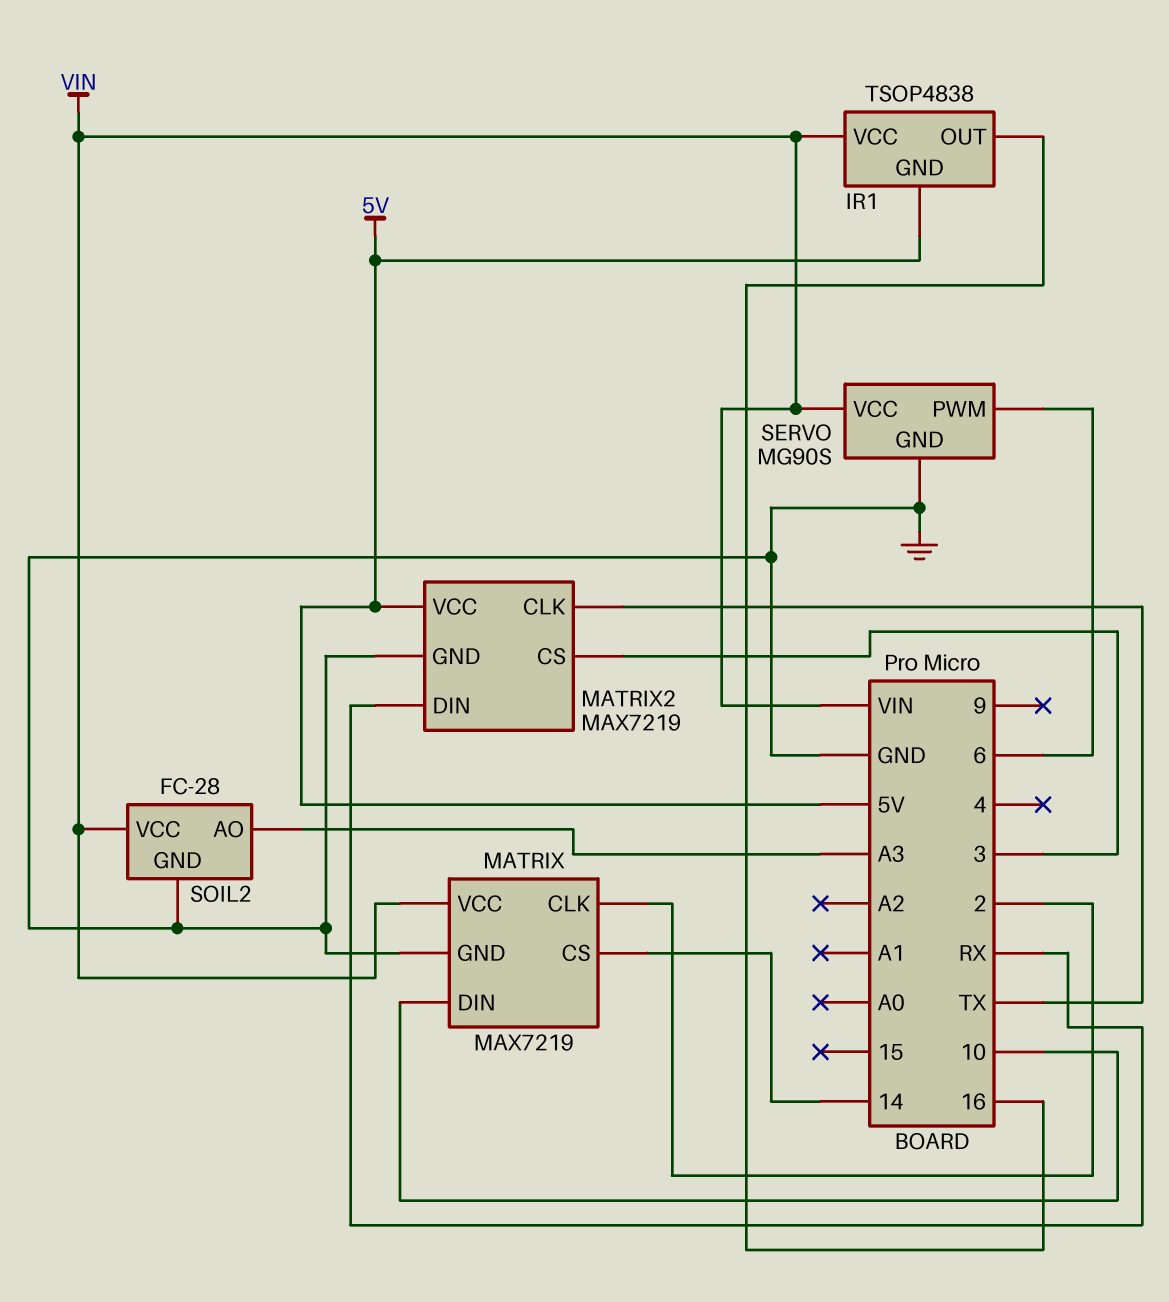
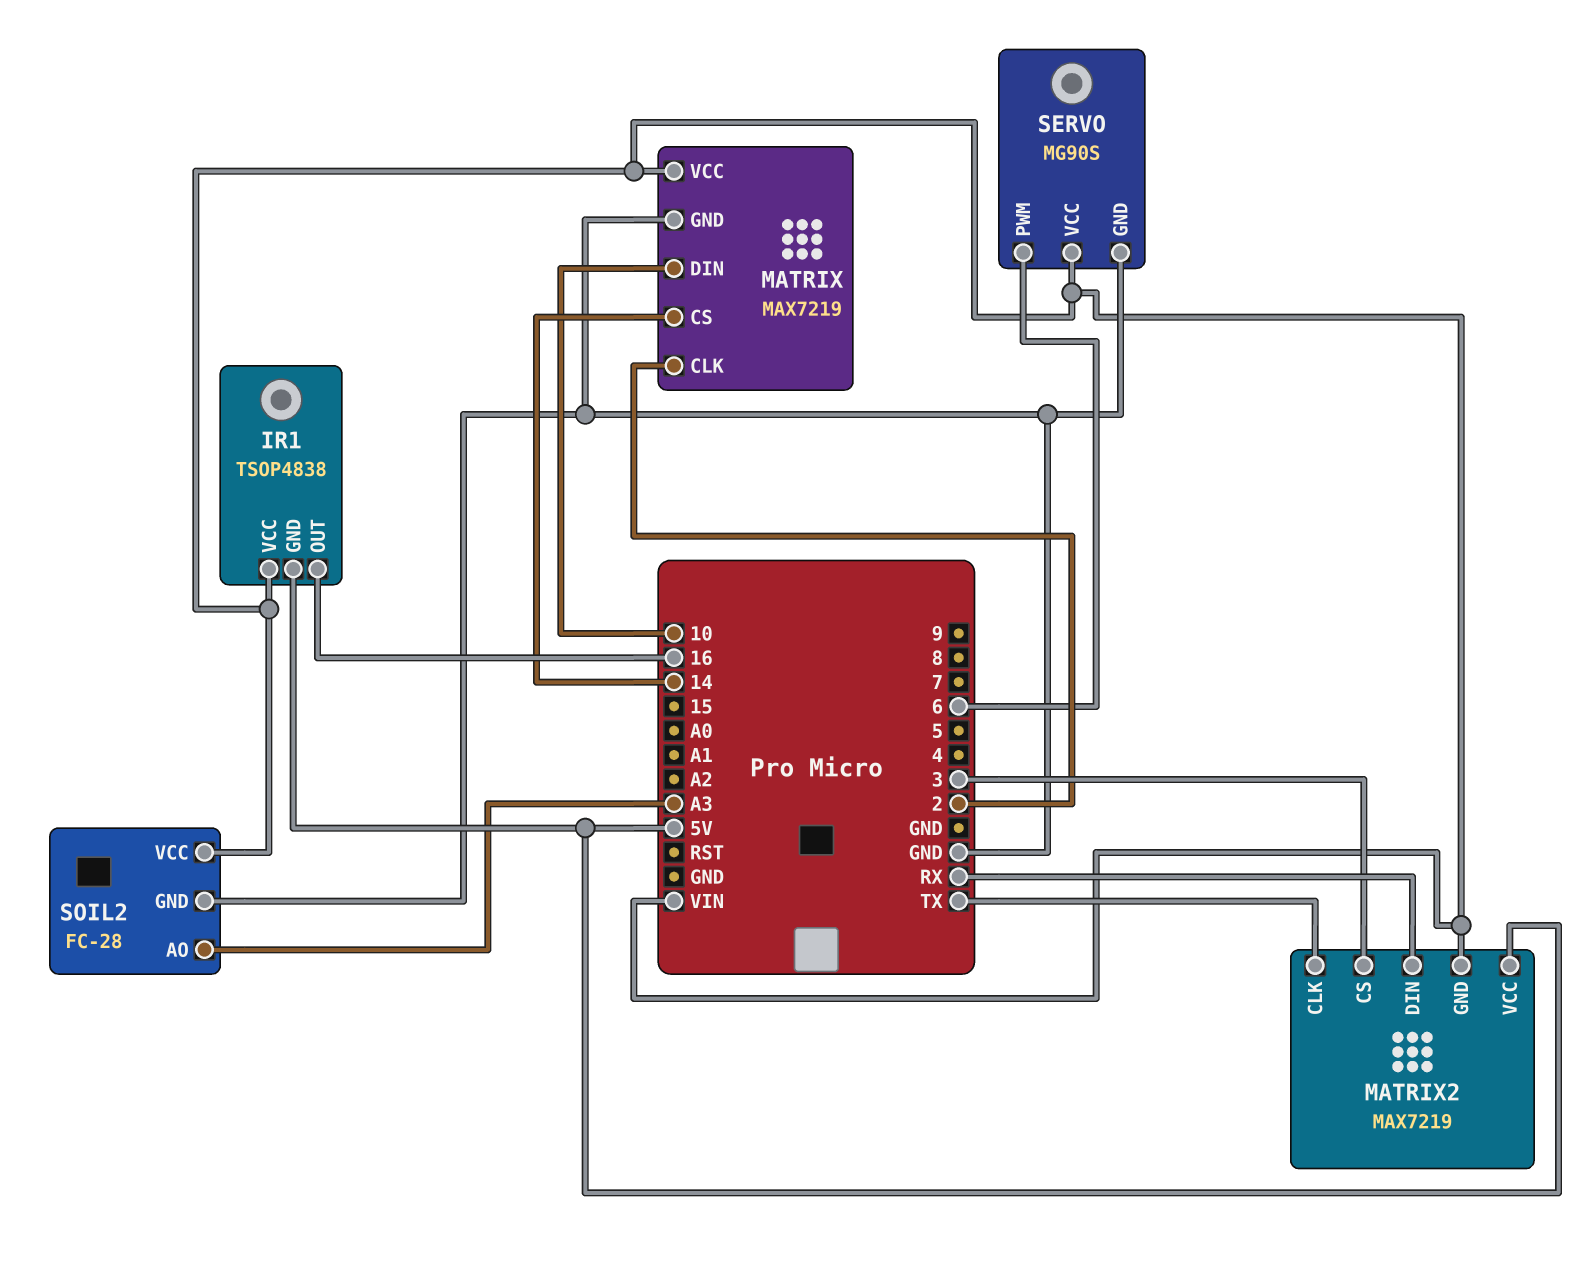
MATRIX2 pin GND: GND -> VIN

